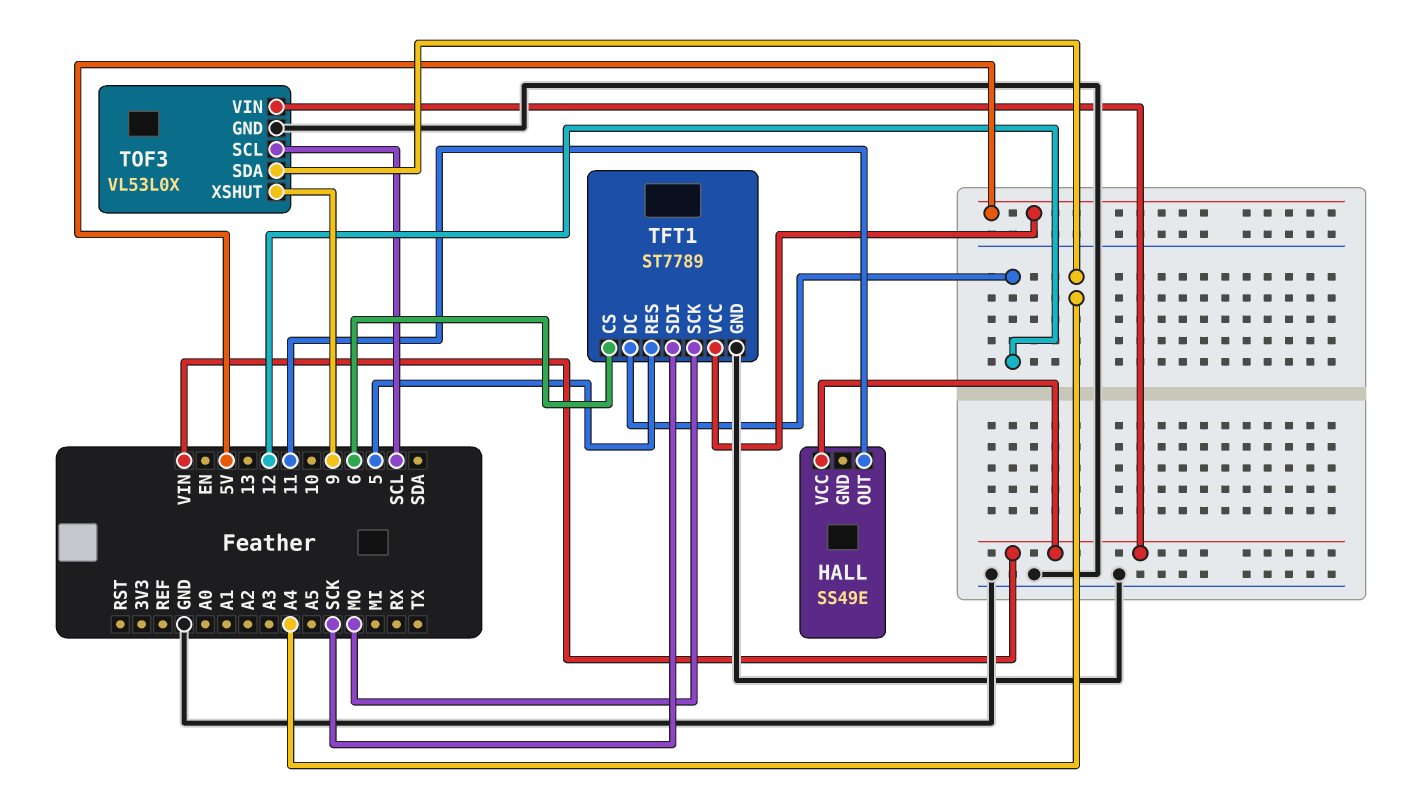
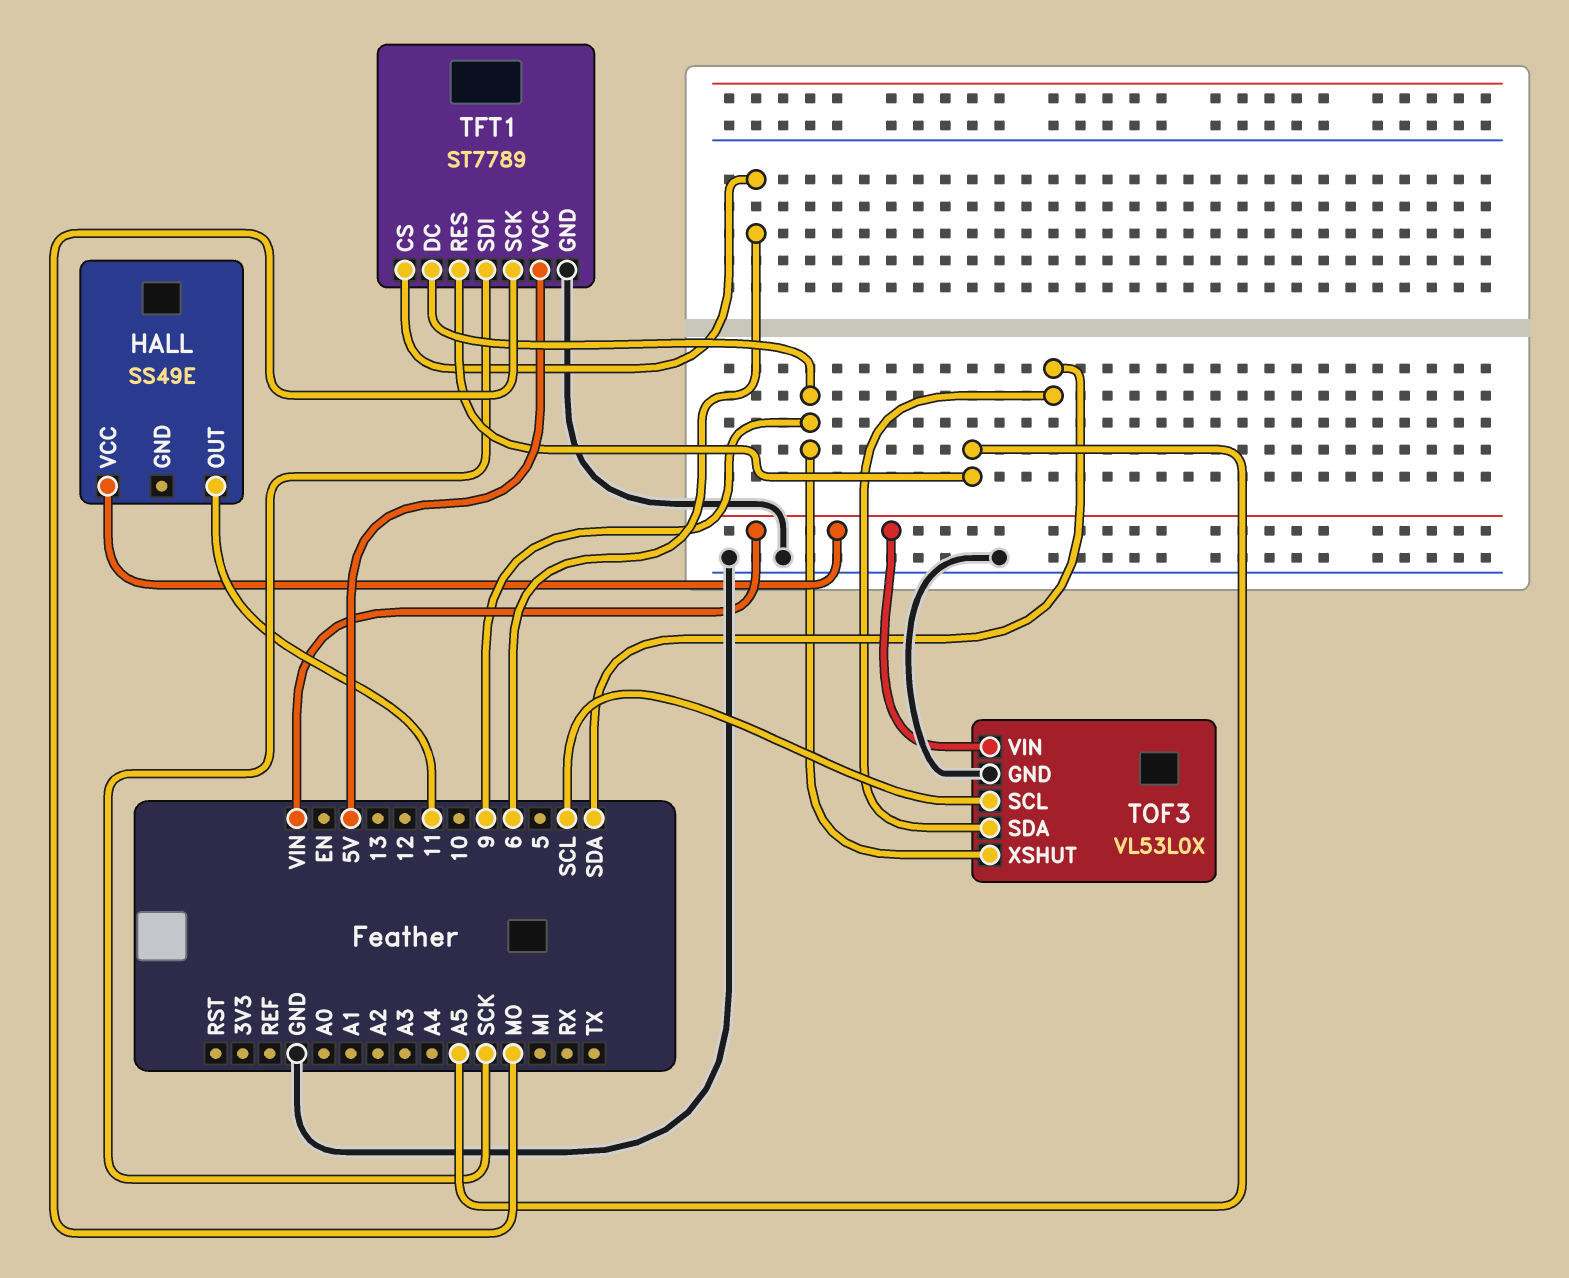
TFT1 pin DC: 12 -> 9
TFT1 pin RES: 5 -> A5
TOF3 pin SDA: A4 -> SDA

